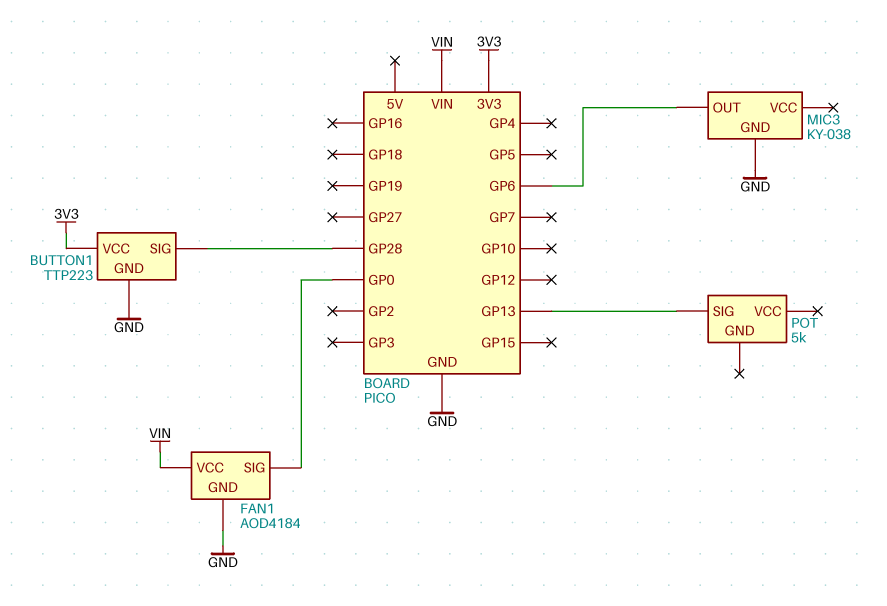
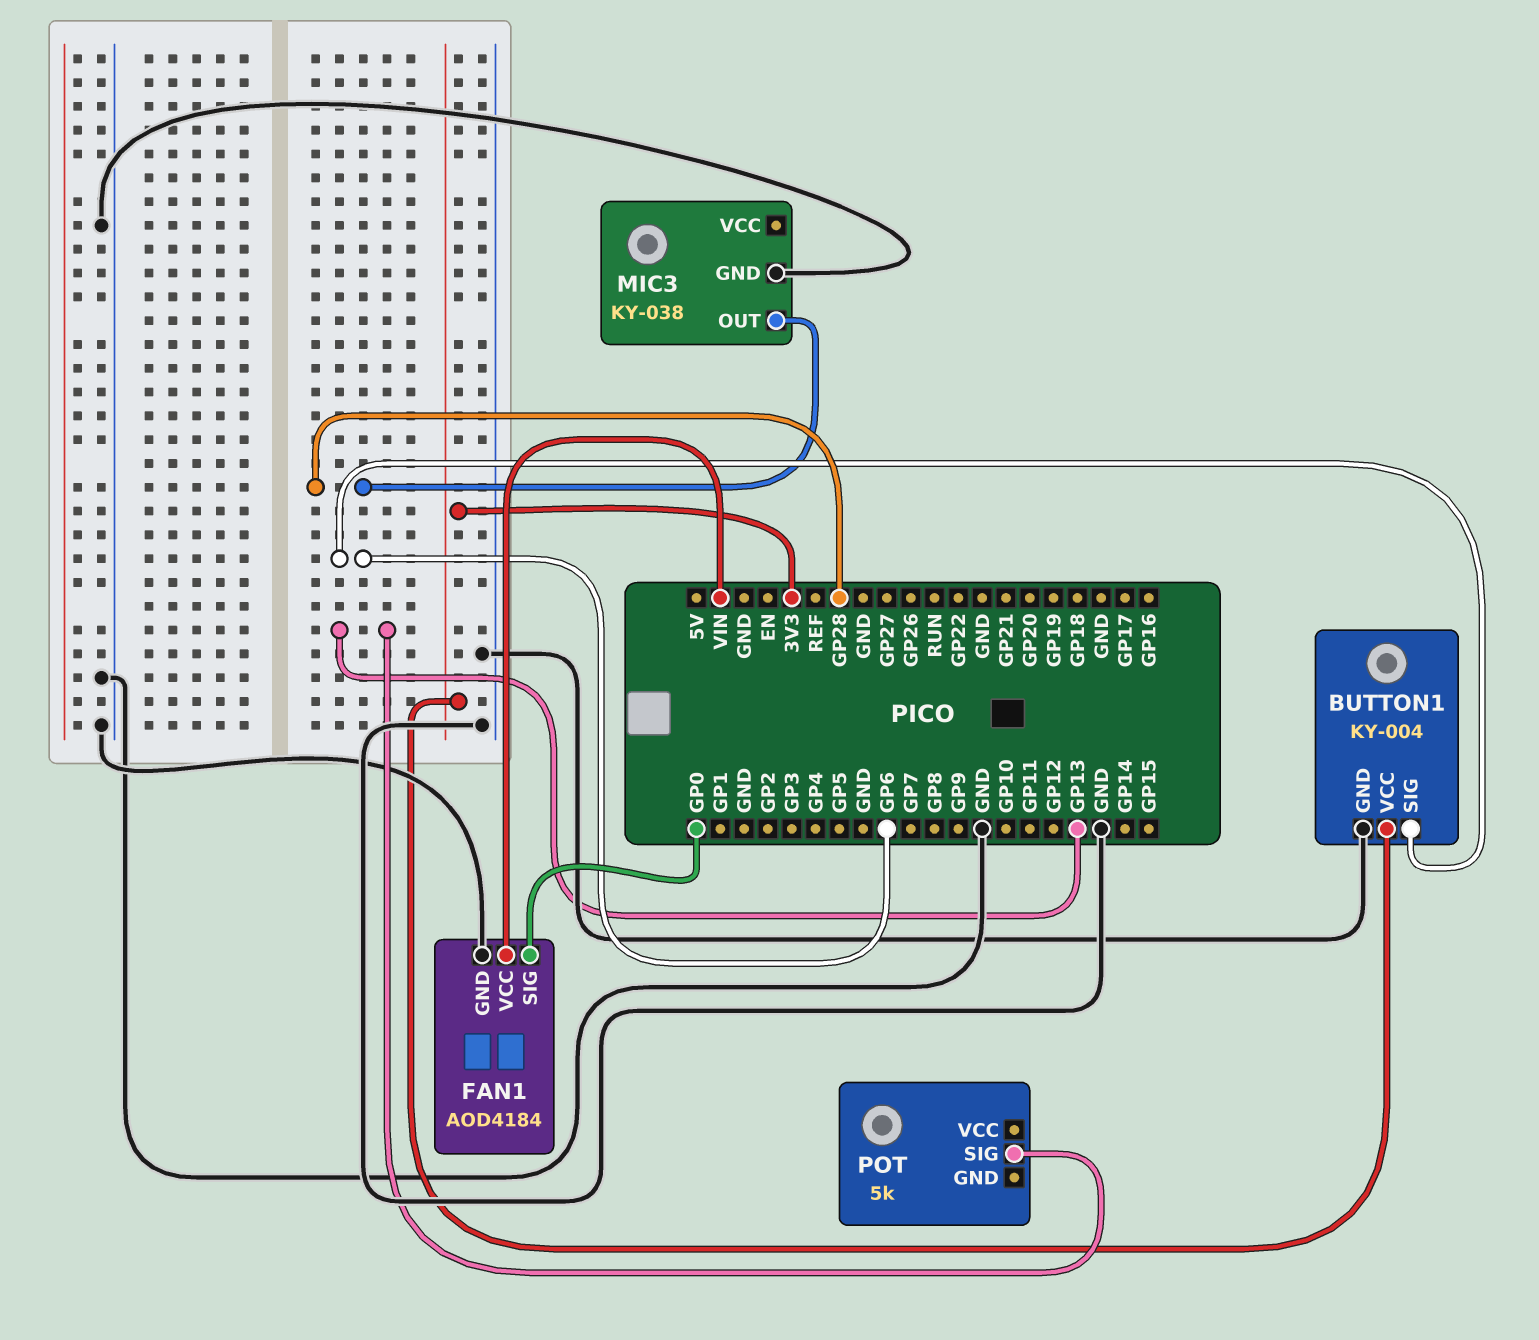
BUTTON1: TTP223 -> KY-004
BUTTON1 pin SIG: GP28 -> GP6
MIC3 pin OUT: GP6 -> GP28

